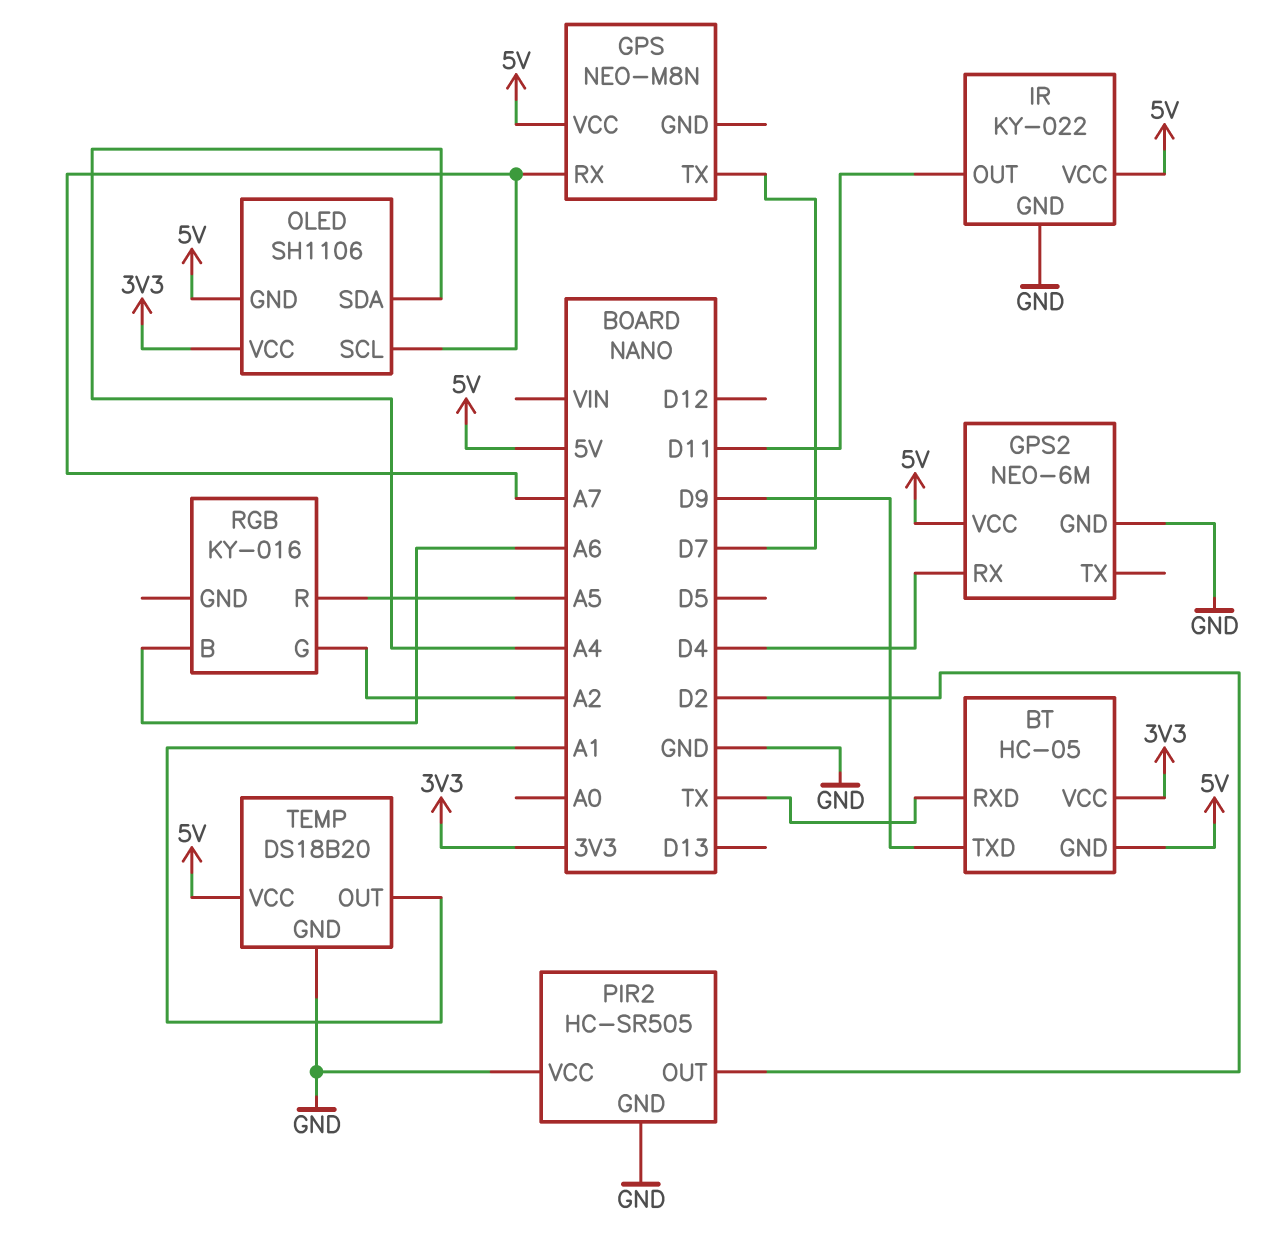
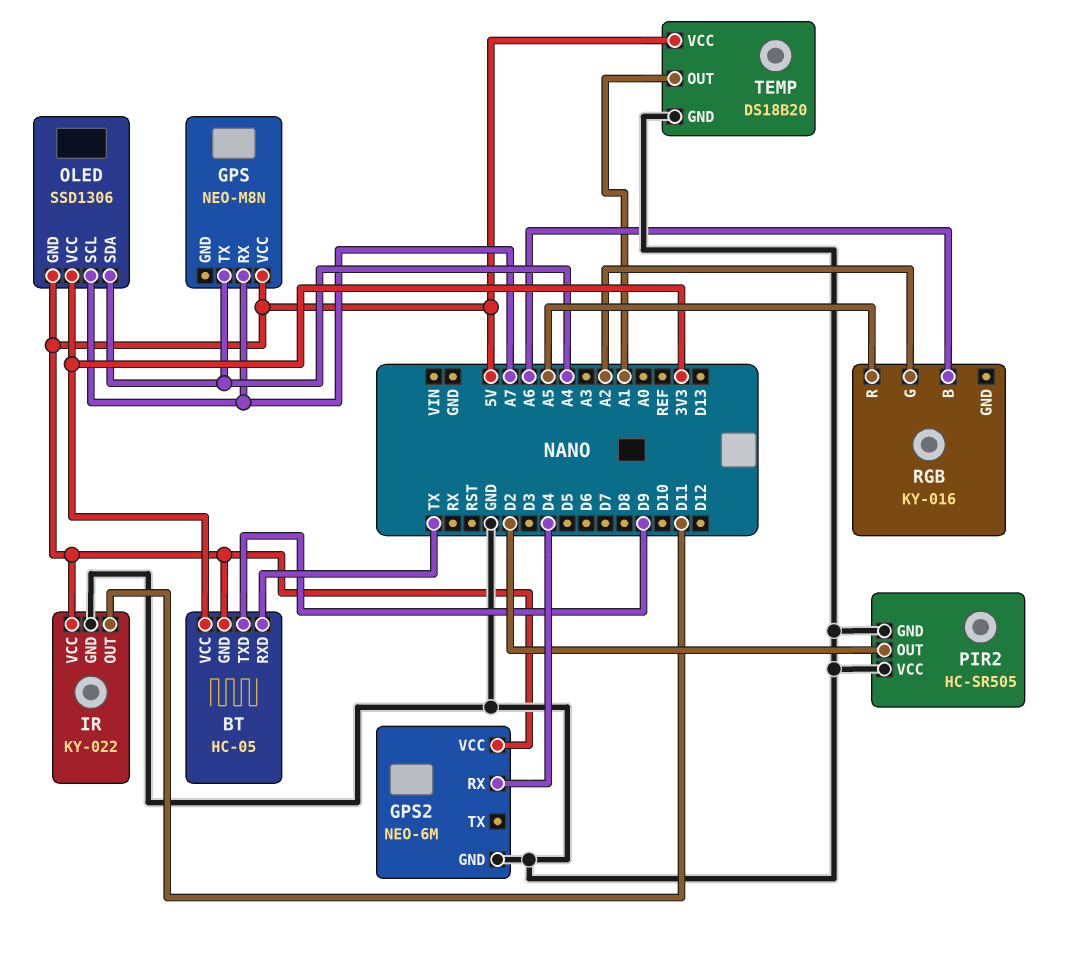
GPS pin TX: D7 -> A4
OLED: SH1106 -> SSD1306

